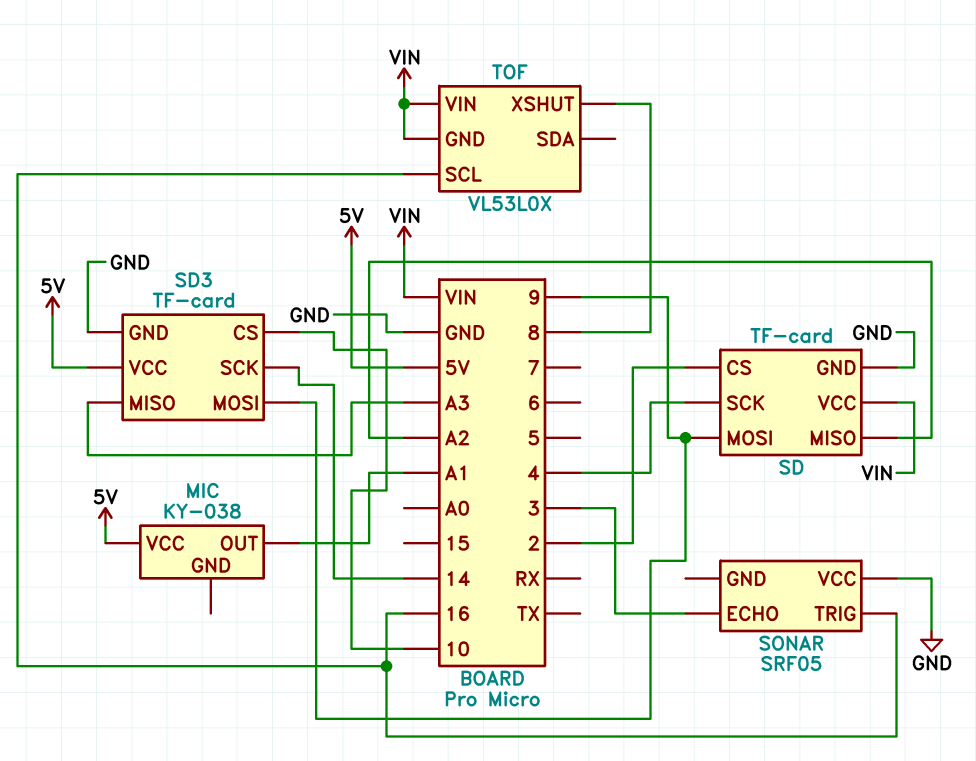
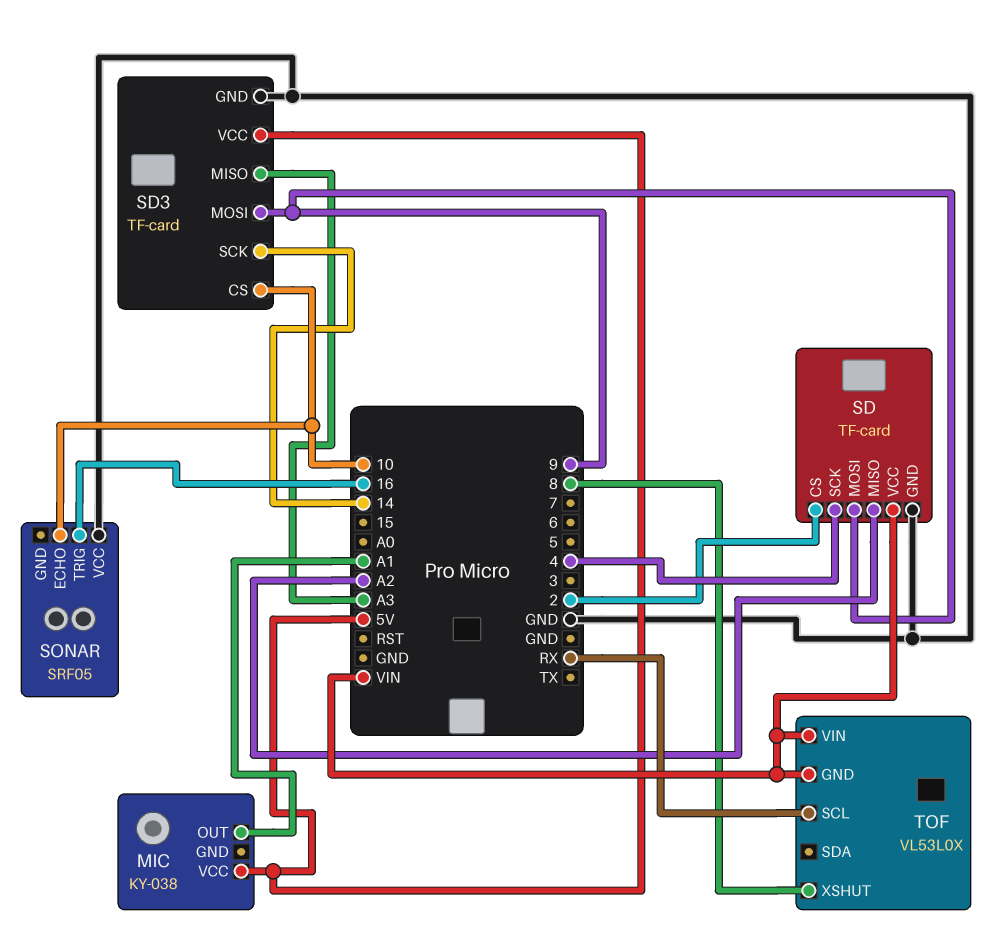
SONAR pin ECHO: 3 -> 10
TOF pin SCL: 16 -> RX

